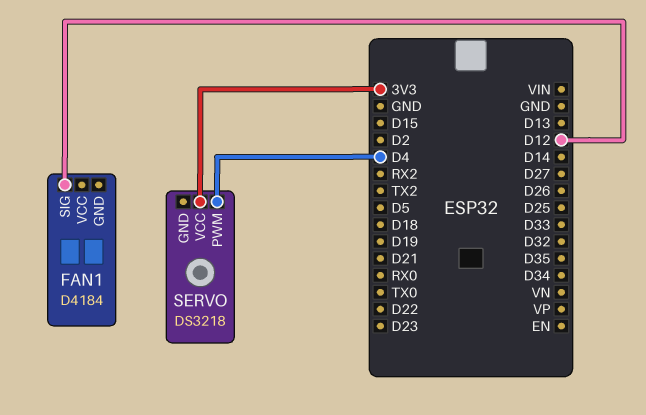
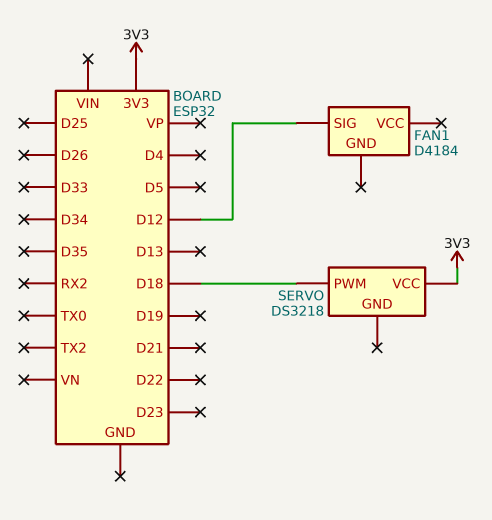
SERVO pin PWM: D4 -> D18

